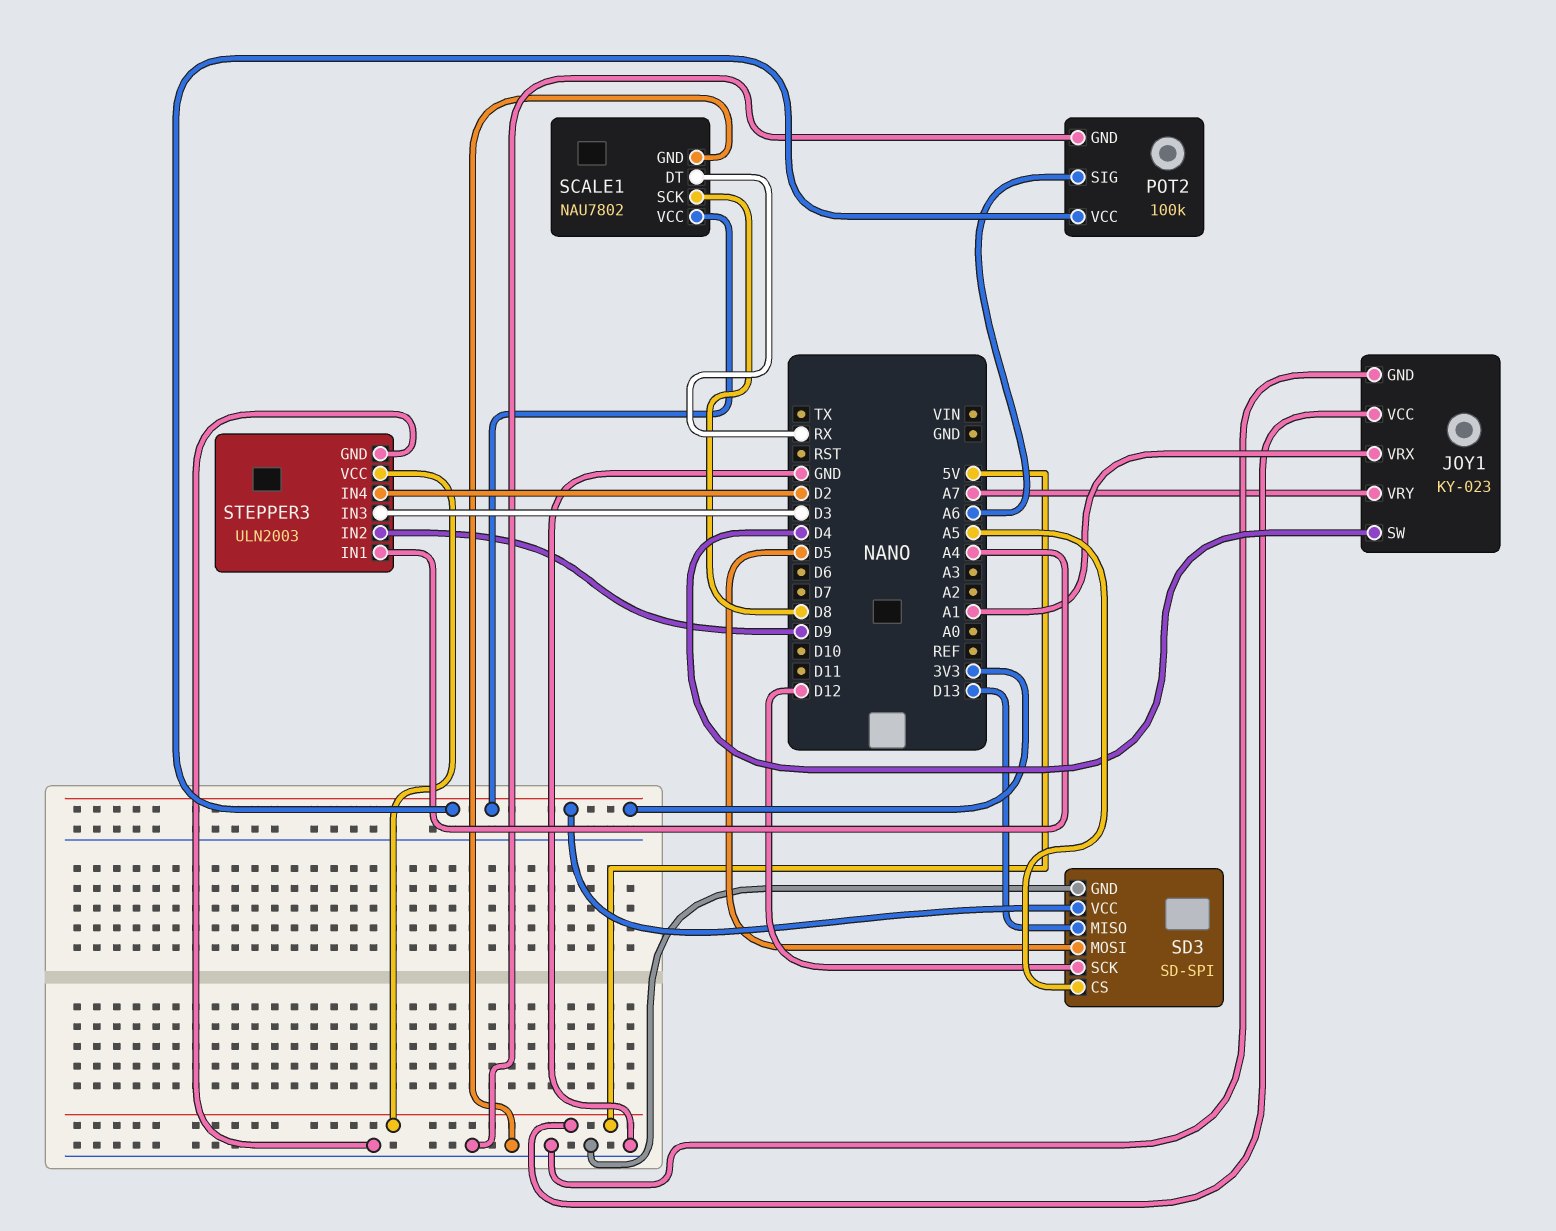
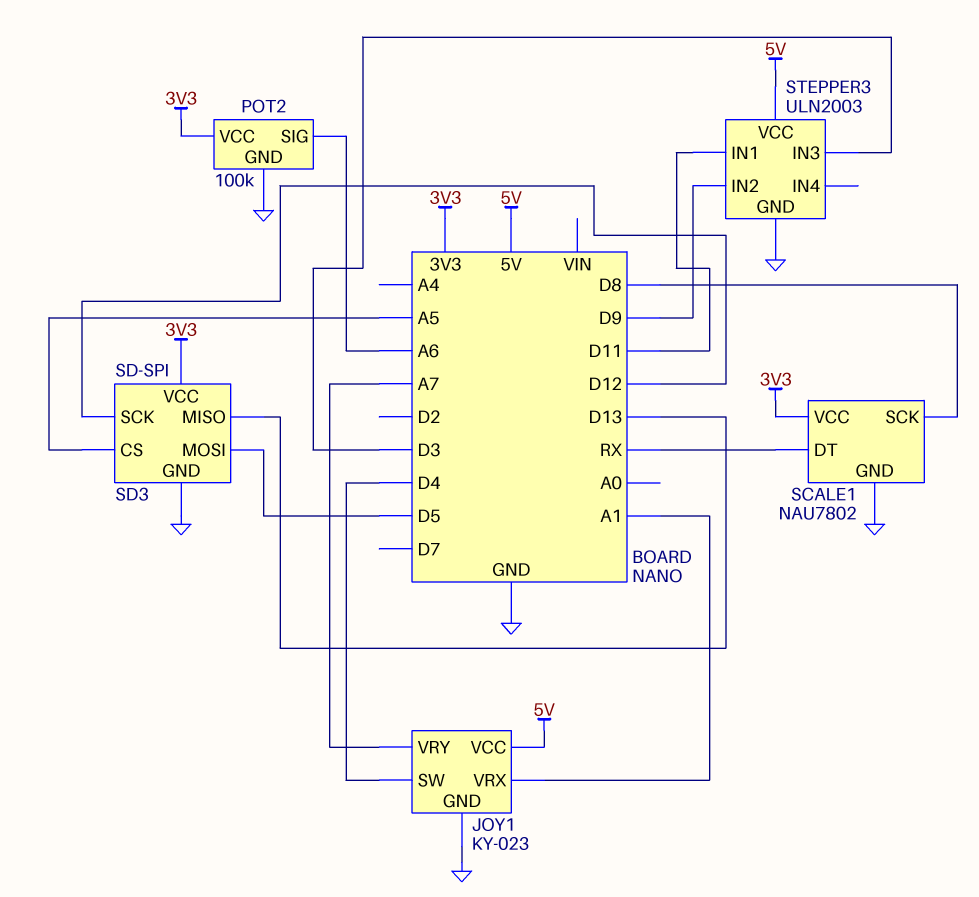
STEPPER3 pin IN1: A4 -> D11
STEPPER3 pin IN4: D2 -> none

